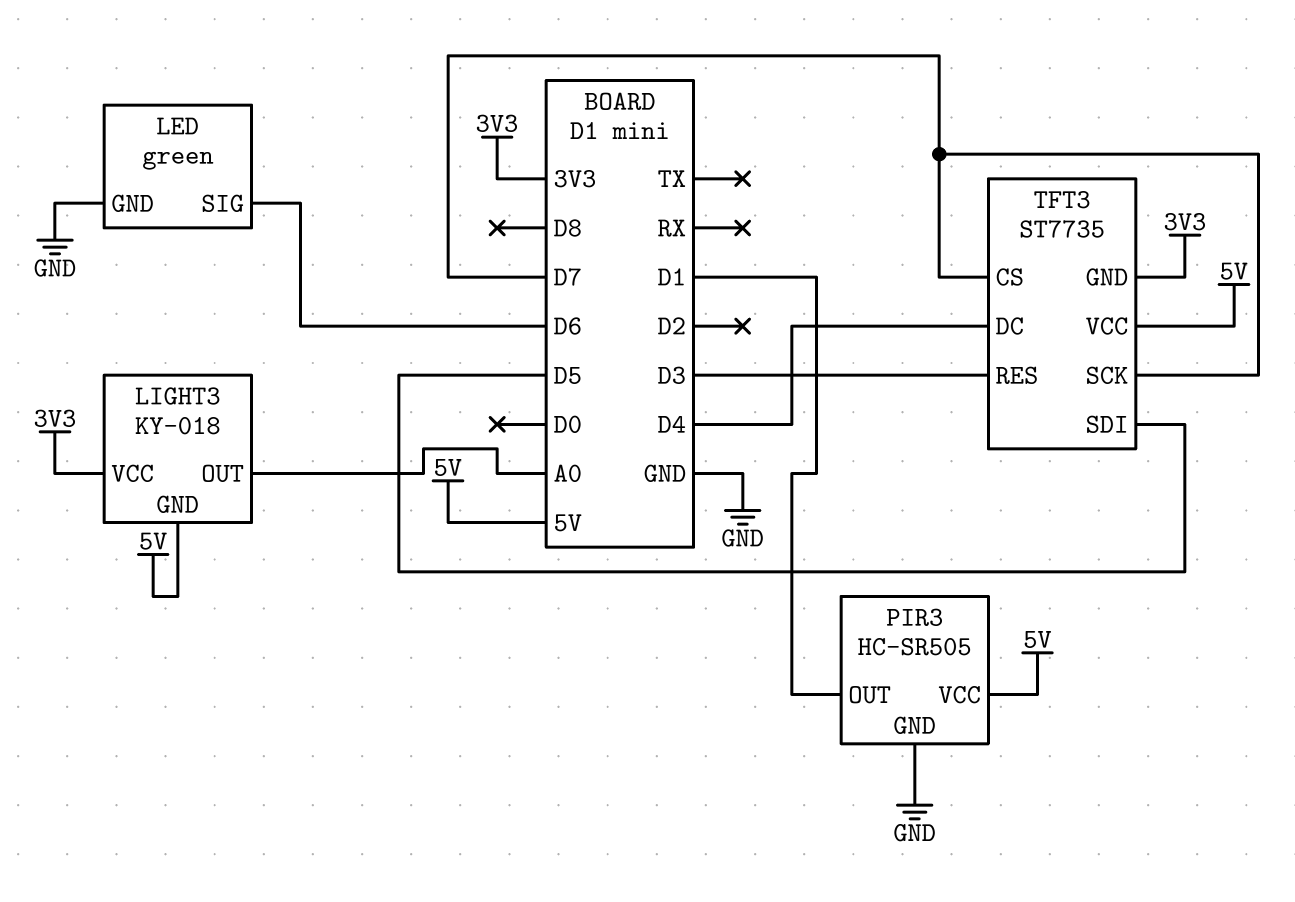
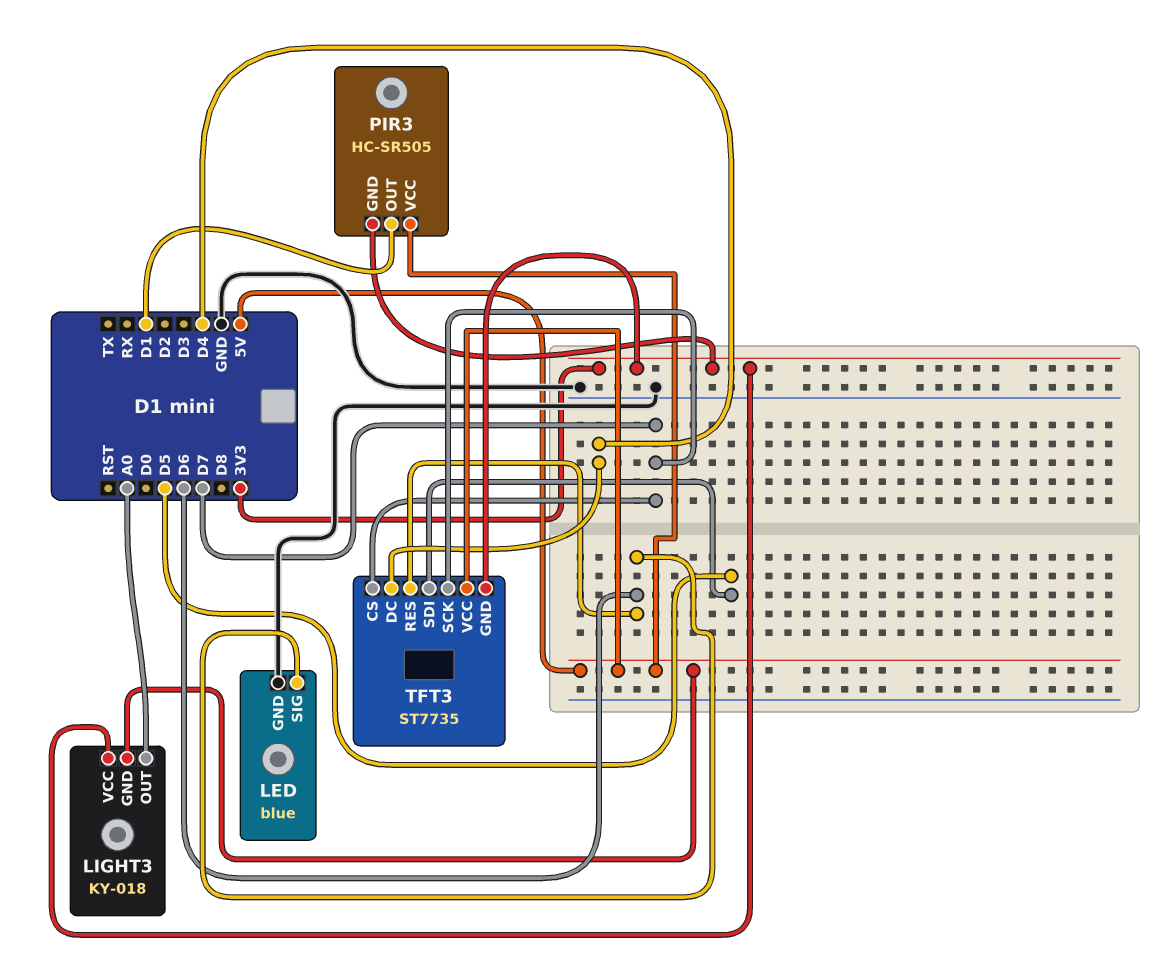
LED: green -> blue
PIR3 pin GND: GND -> 3V3
TFT3 pin RES: D3 -> D6

